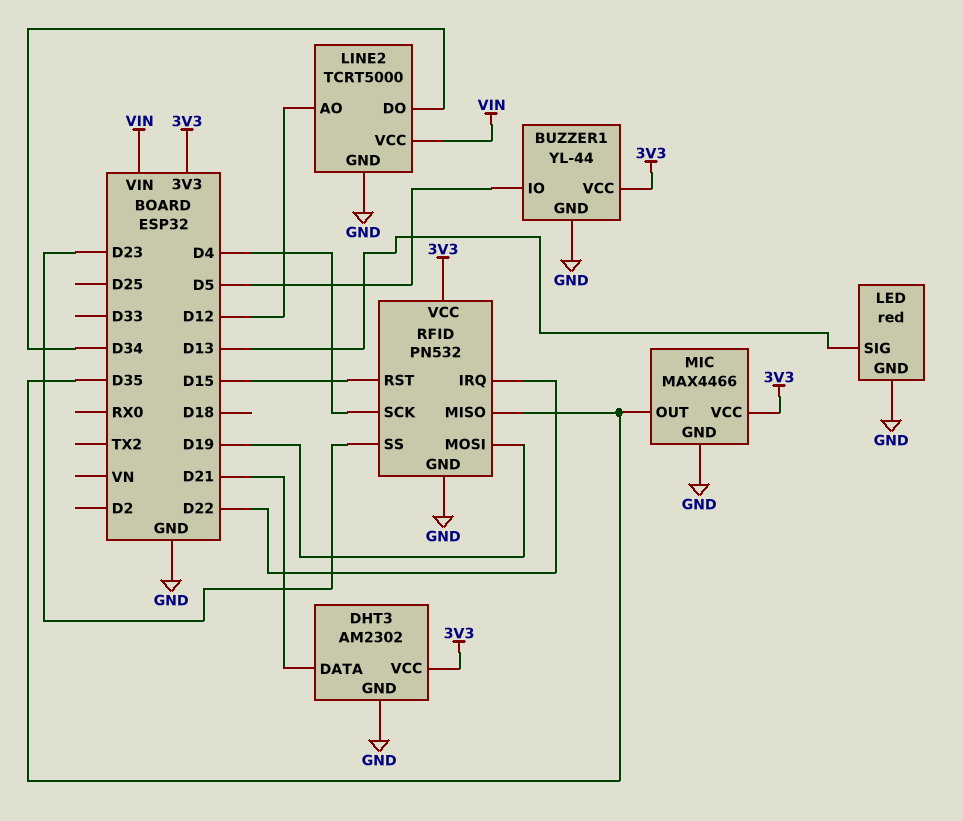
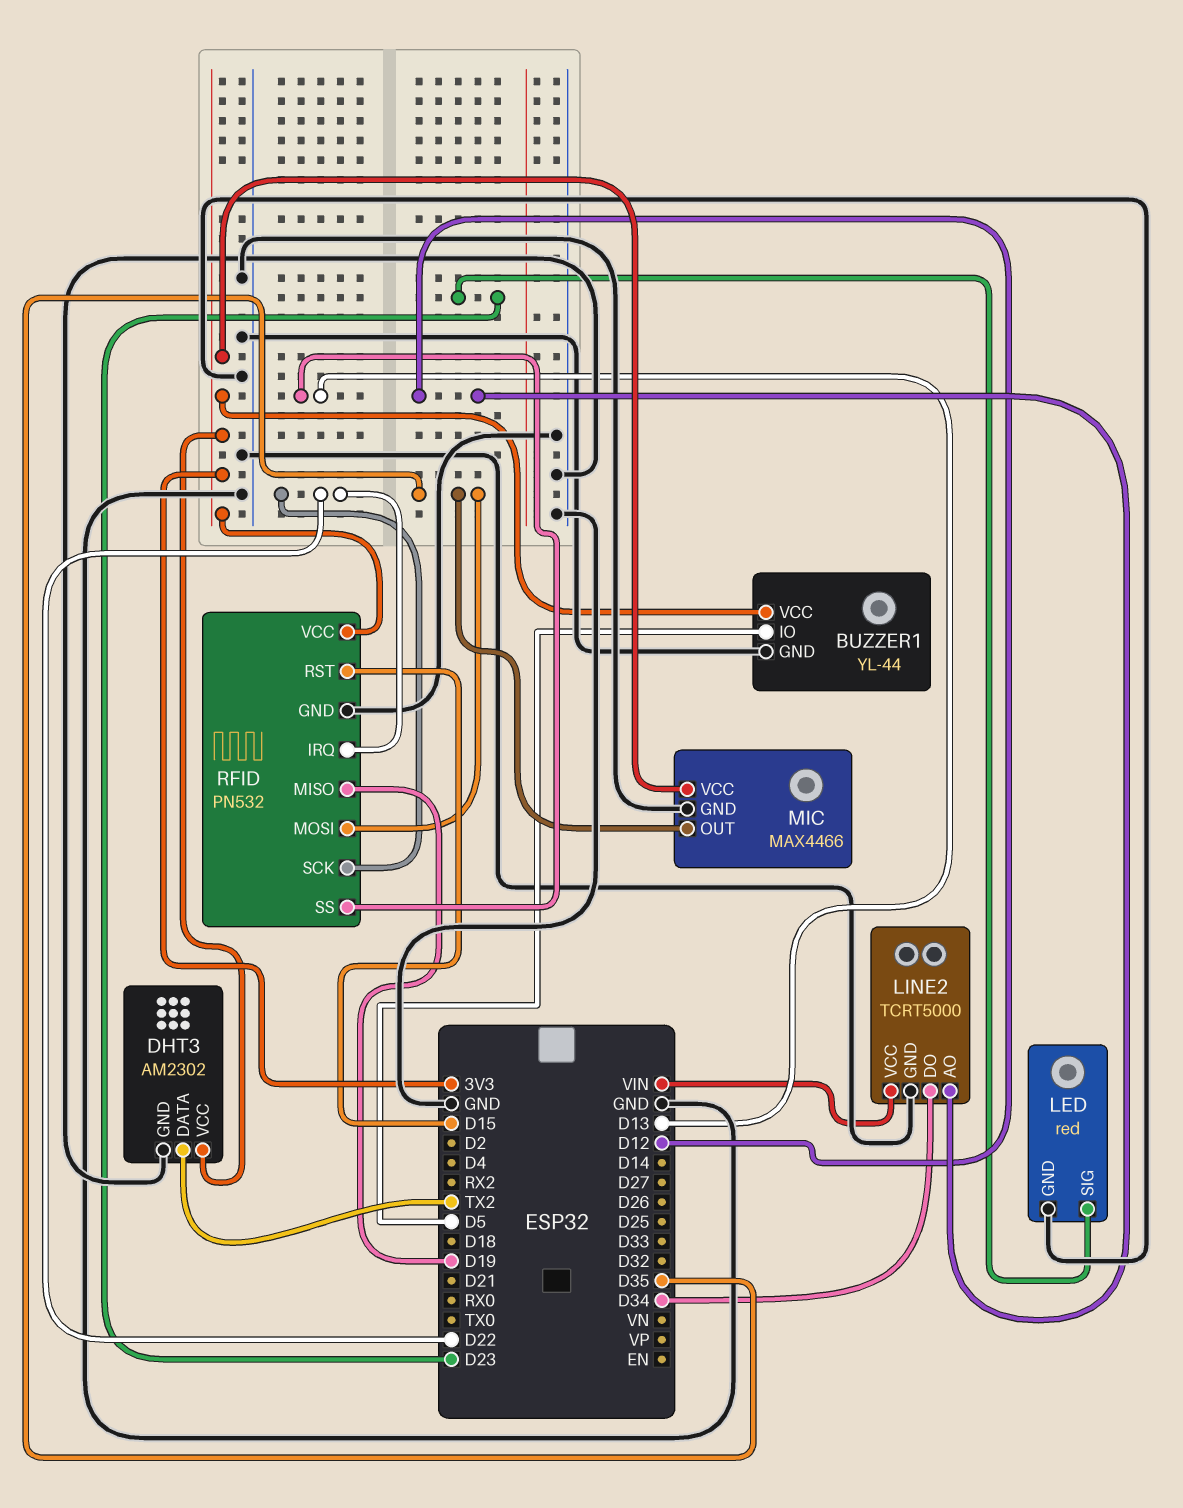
DHT3 pin DATA: D21 -> TX2
LED pin SIG: D13 -> D23
RFID pin MISO: D35 -> D19
RFID pin MOSI: D19 -> D35
RFID pin SCK: D4 -> D22
RFID pin SS: D23 -> D13

